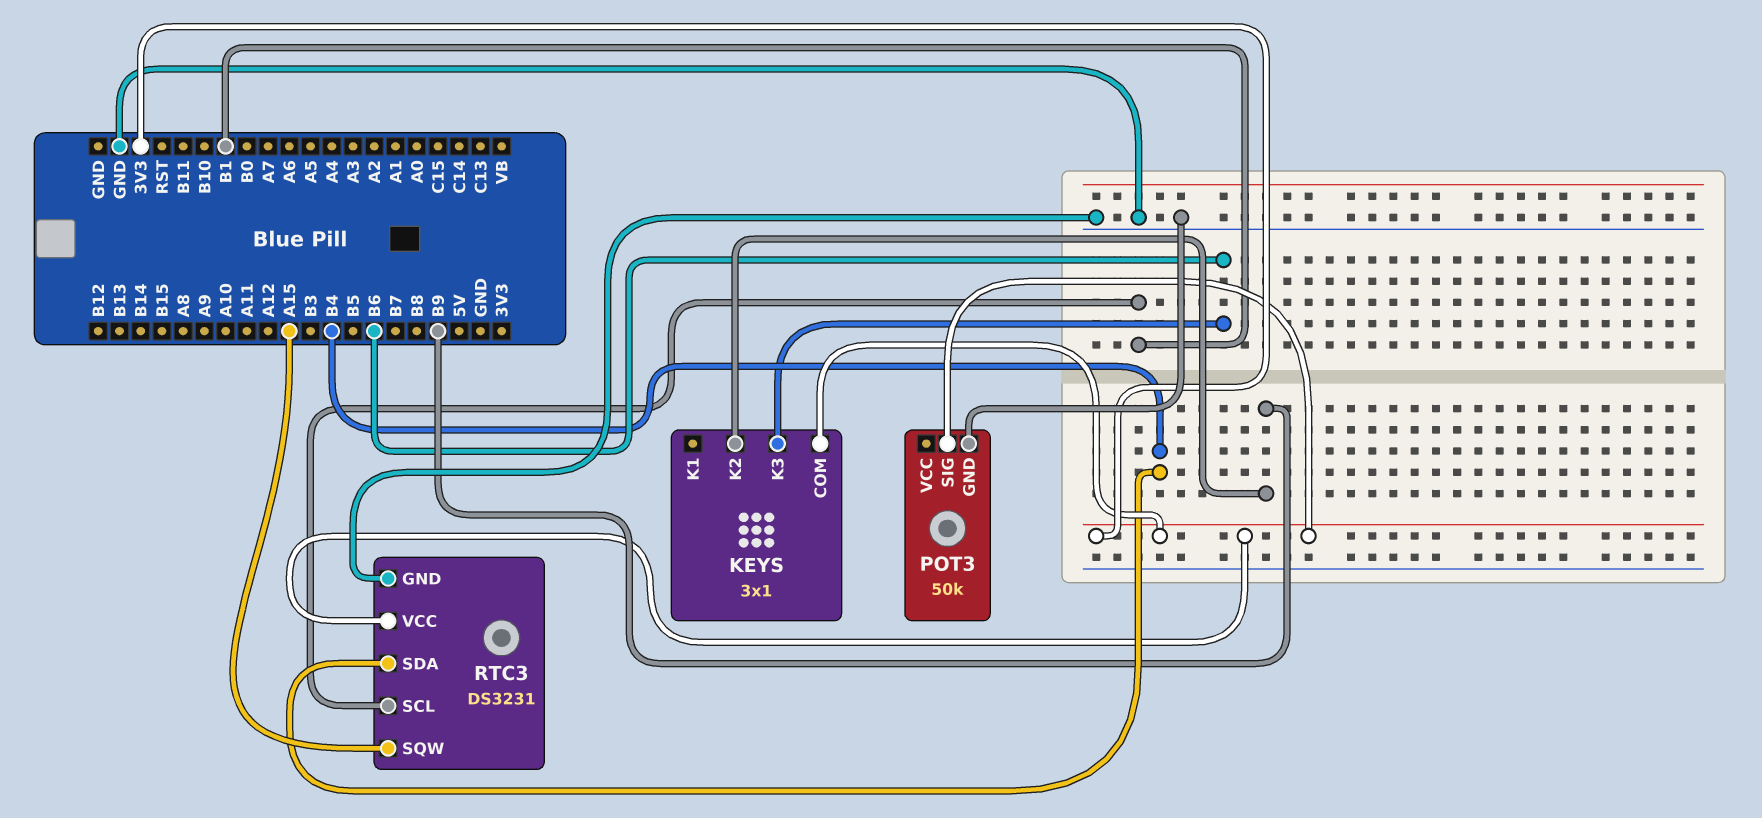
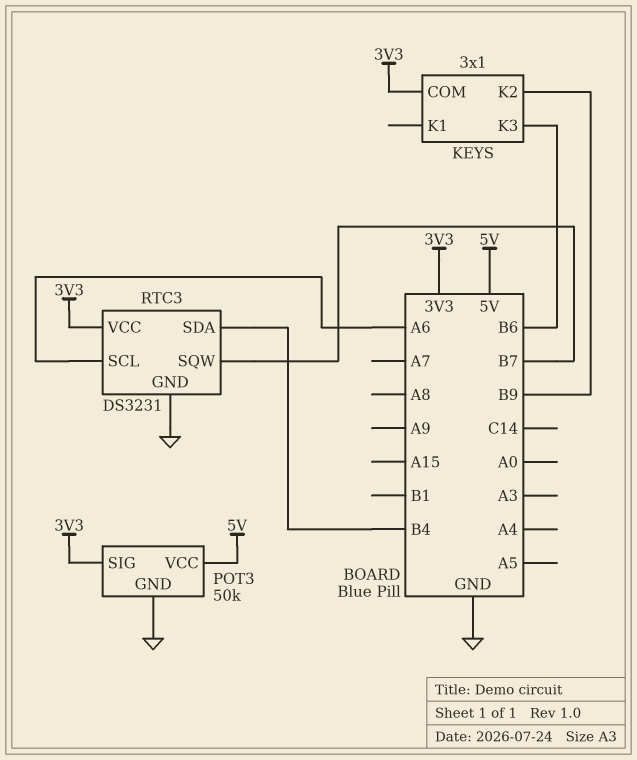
POT3 pin VCC: none -> 5V
RTC3 pin SCL: B1 -> A6
RTC3 pin SQW: A15 -> B7

